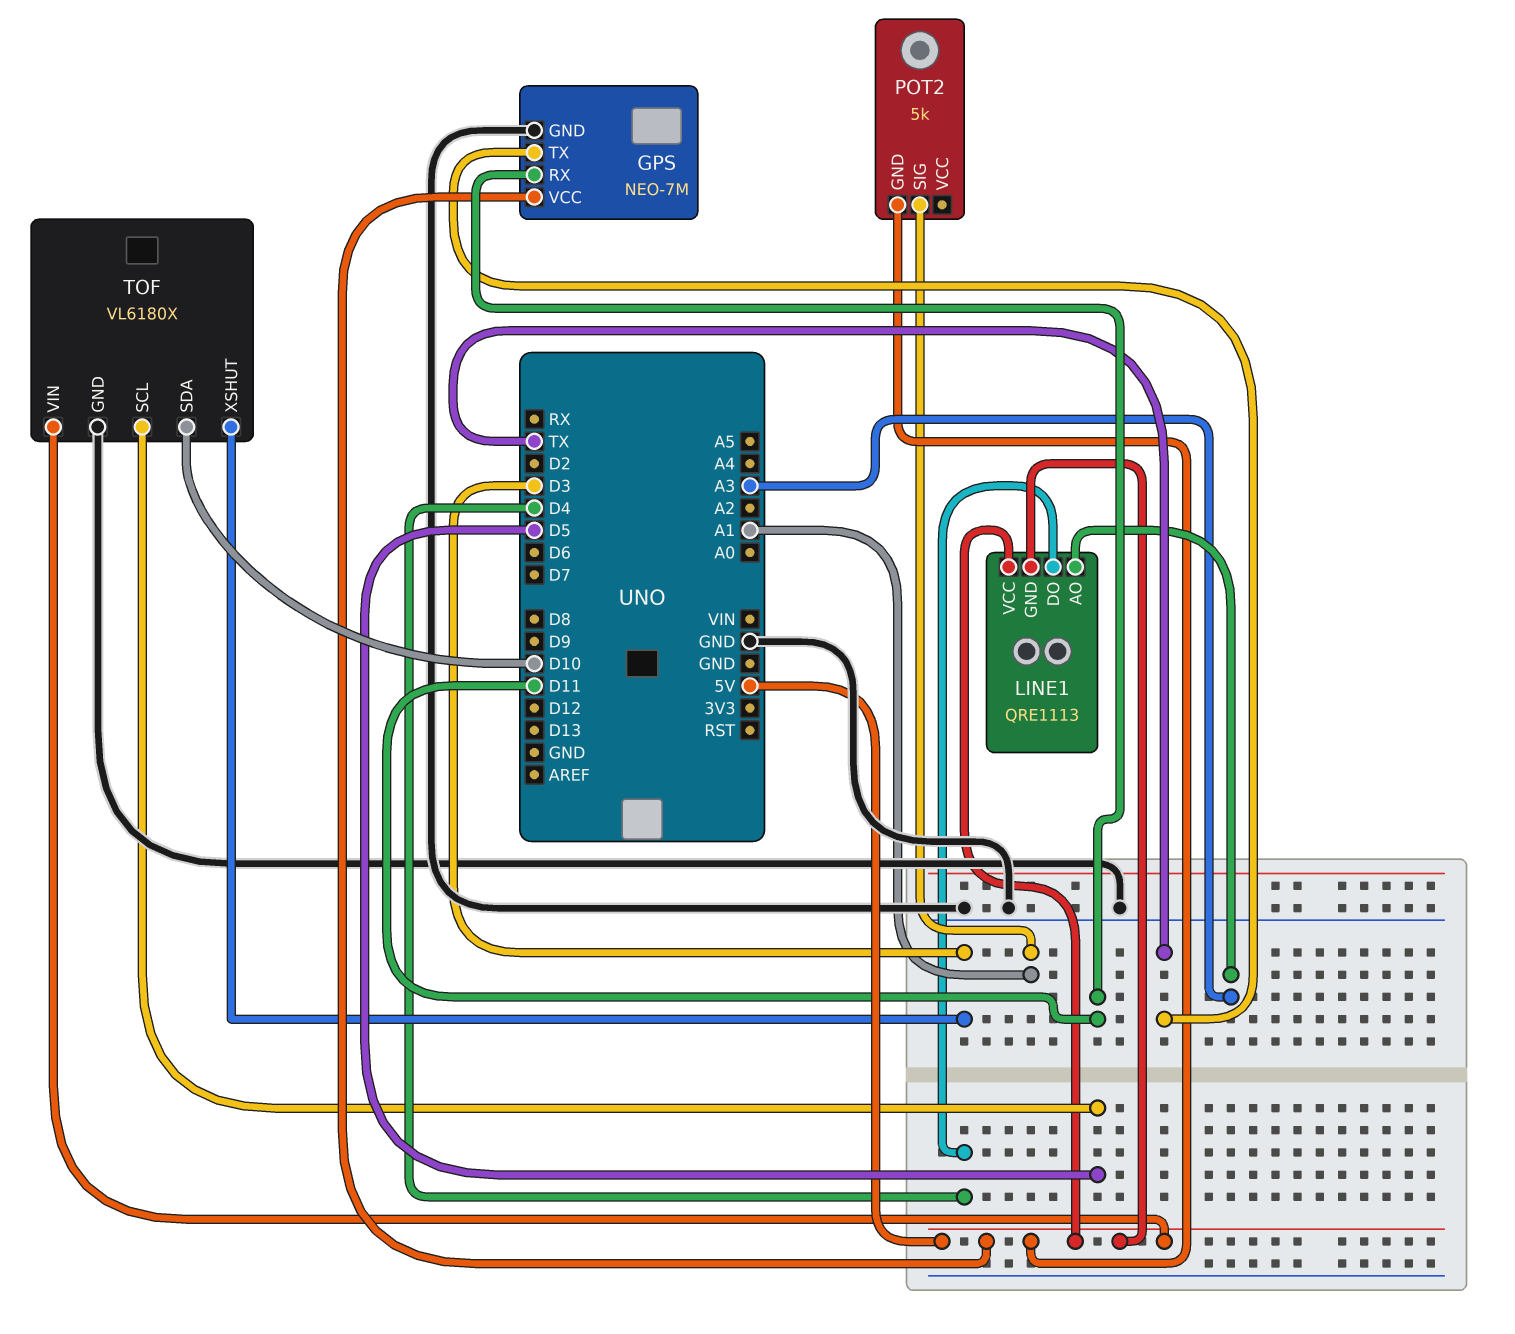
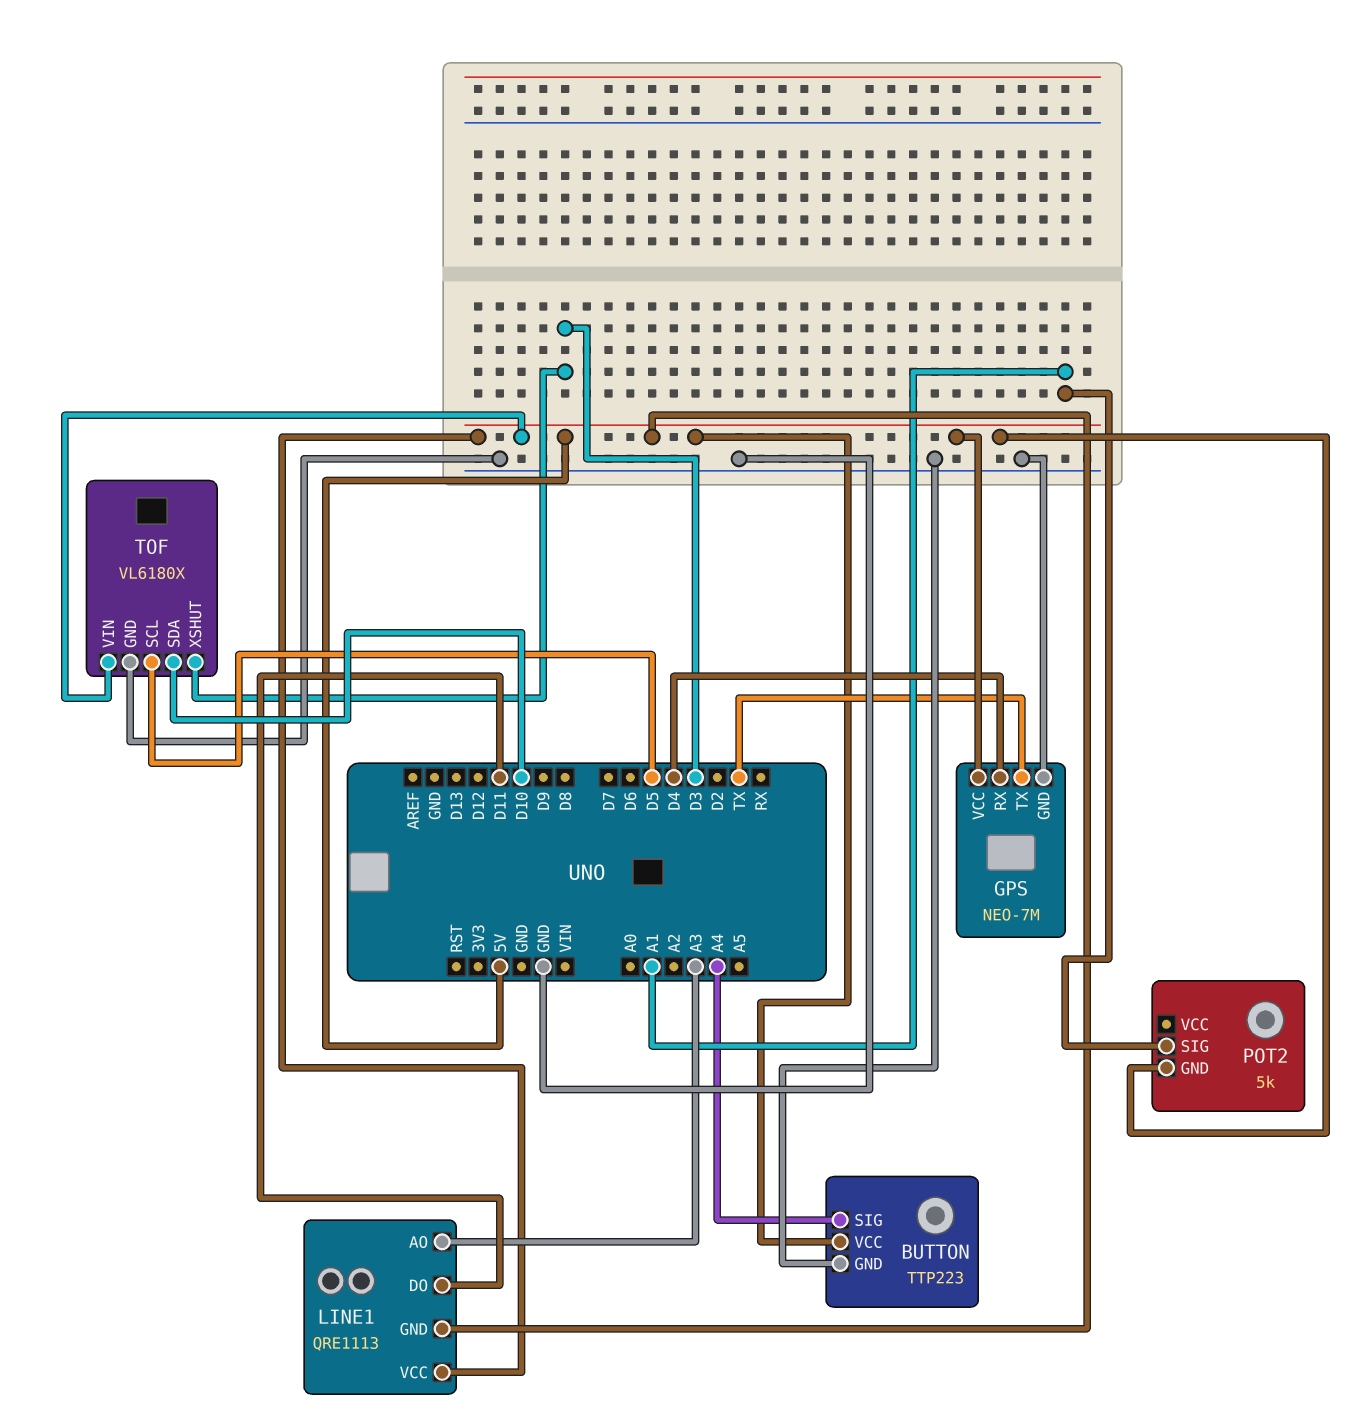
BUTTON: none -> TTP223
BUTTON pin GND: none -> GND
BUTTON pin SIG: none -> A4
BUTTON pin VCC: none -> 5V
GPS pin RX: D11 -> D4
LINE1 pin DO: D4 -> D11

